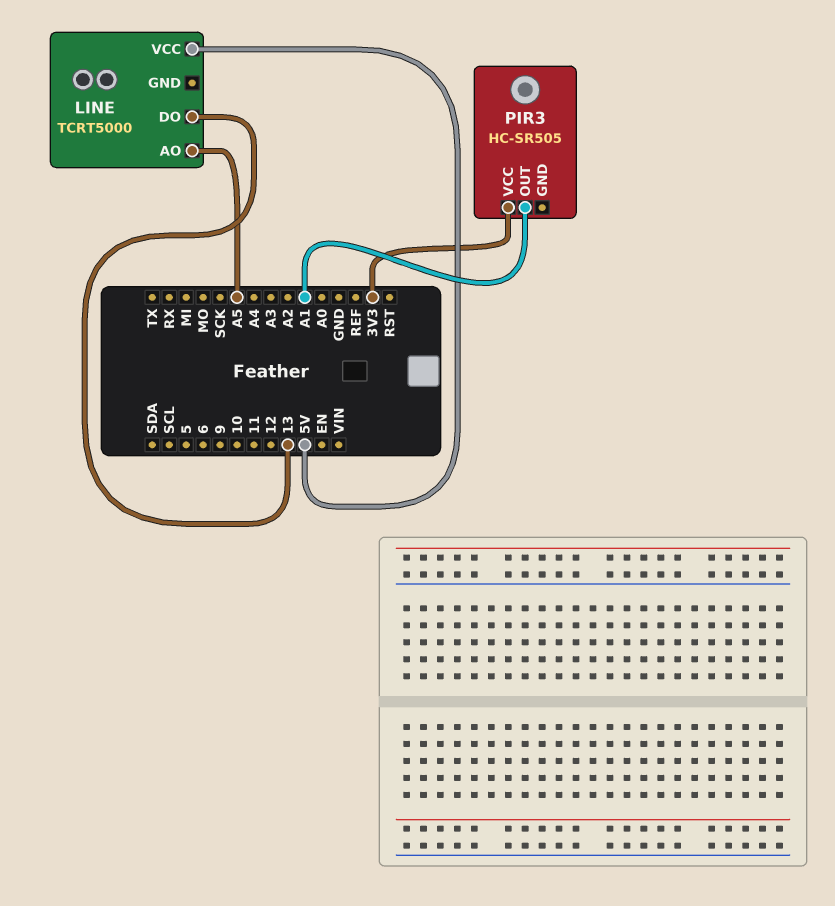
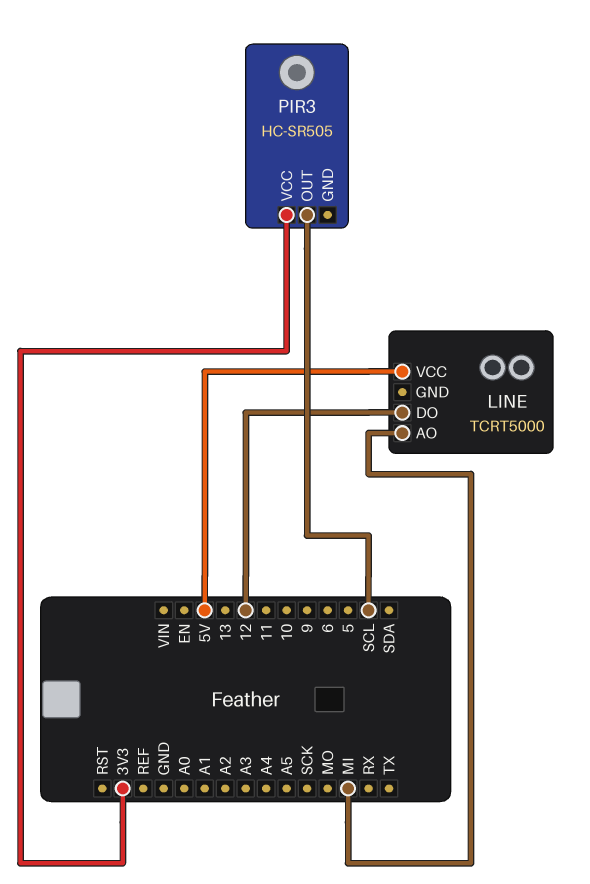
LINE pin AO: A5 -> MI
LINE pin DO: 13 -> 12
PIR3 pin OUT: A1 -> SCL

